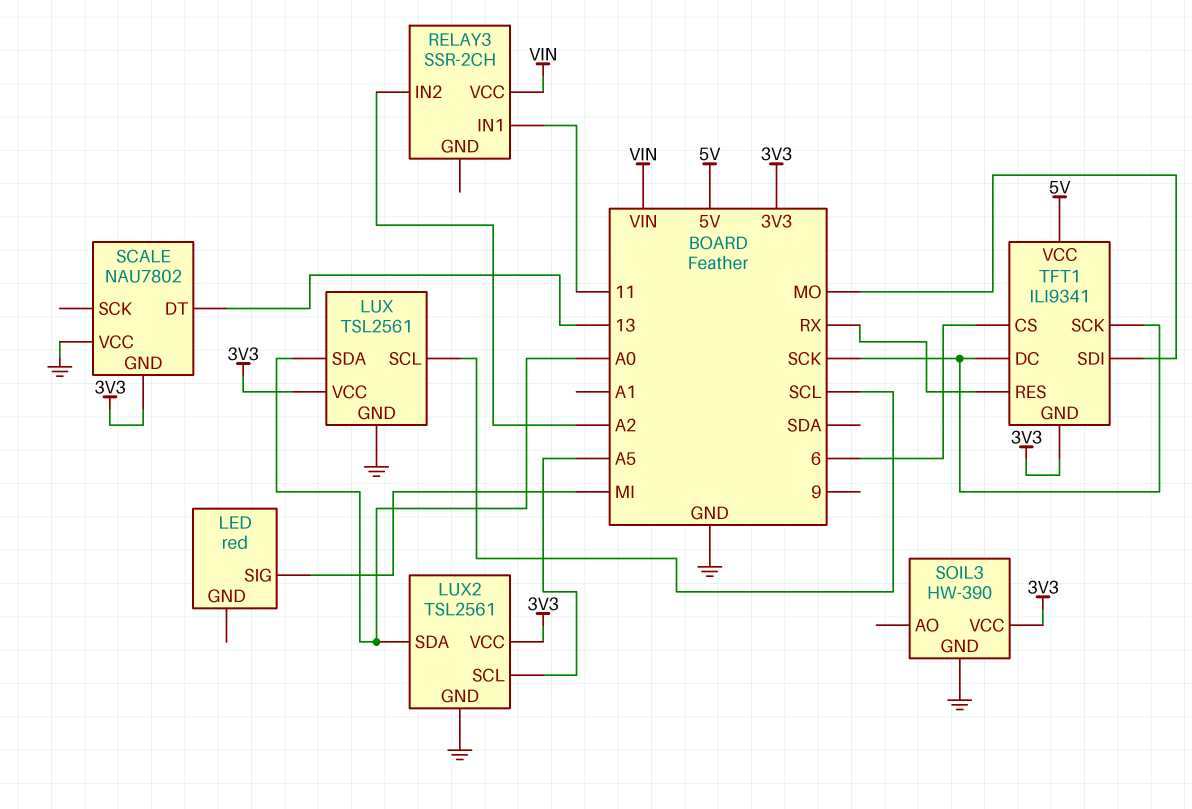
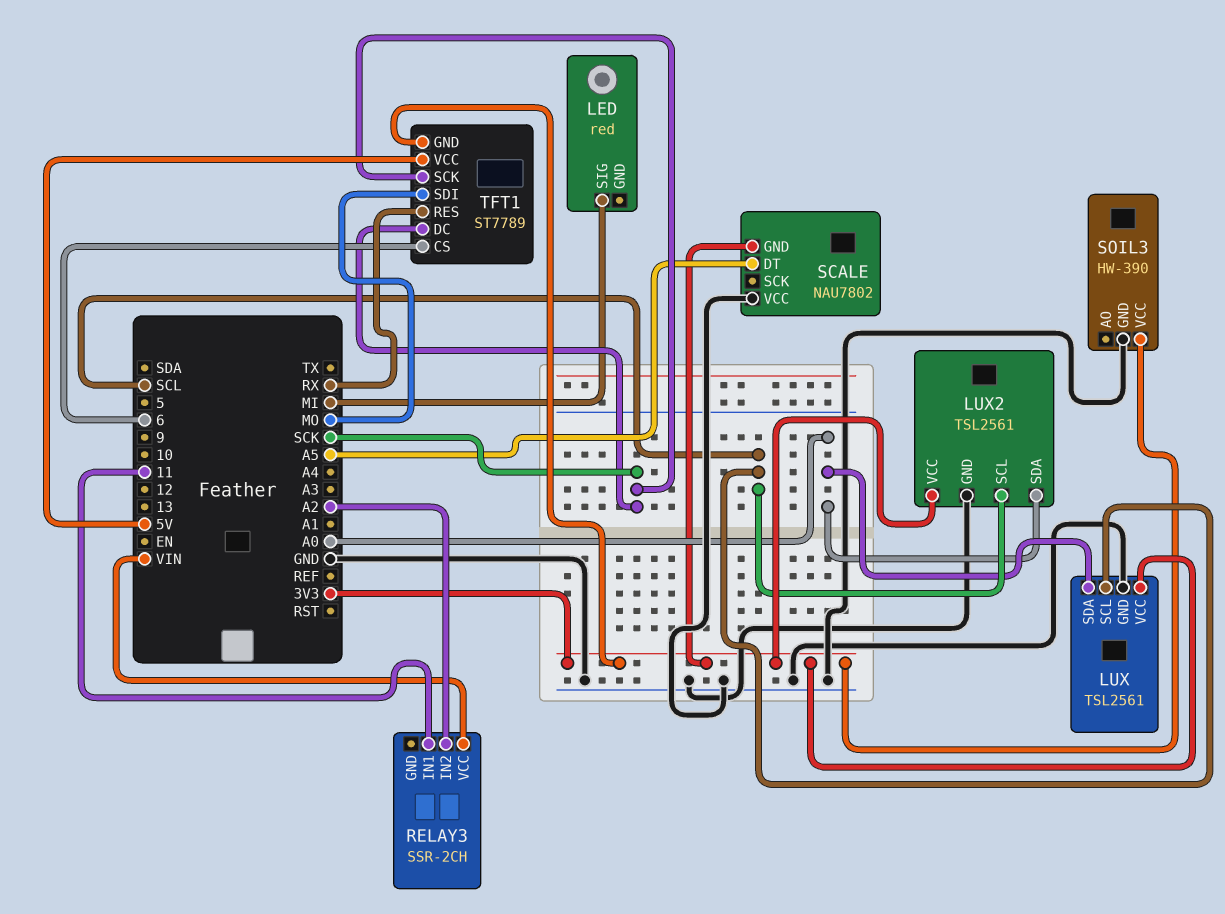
LUX2 pin SCL: A5 -> SCL
SCALE pin DT: 13 -> A5
TFT1: ILI9341 -> ST7789

